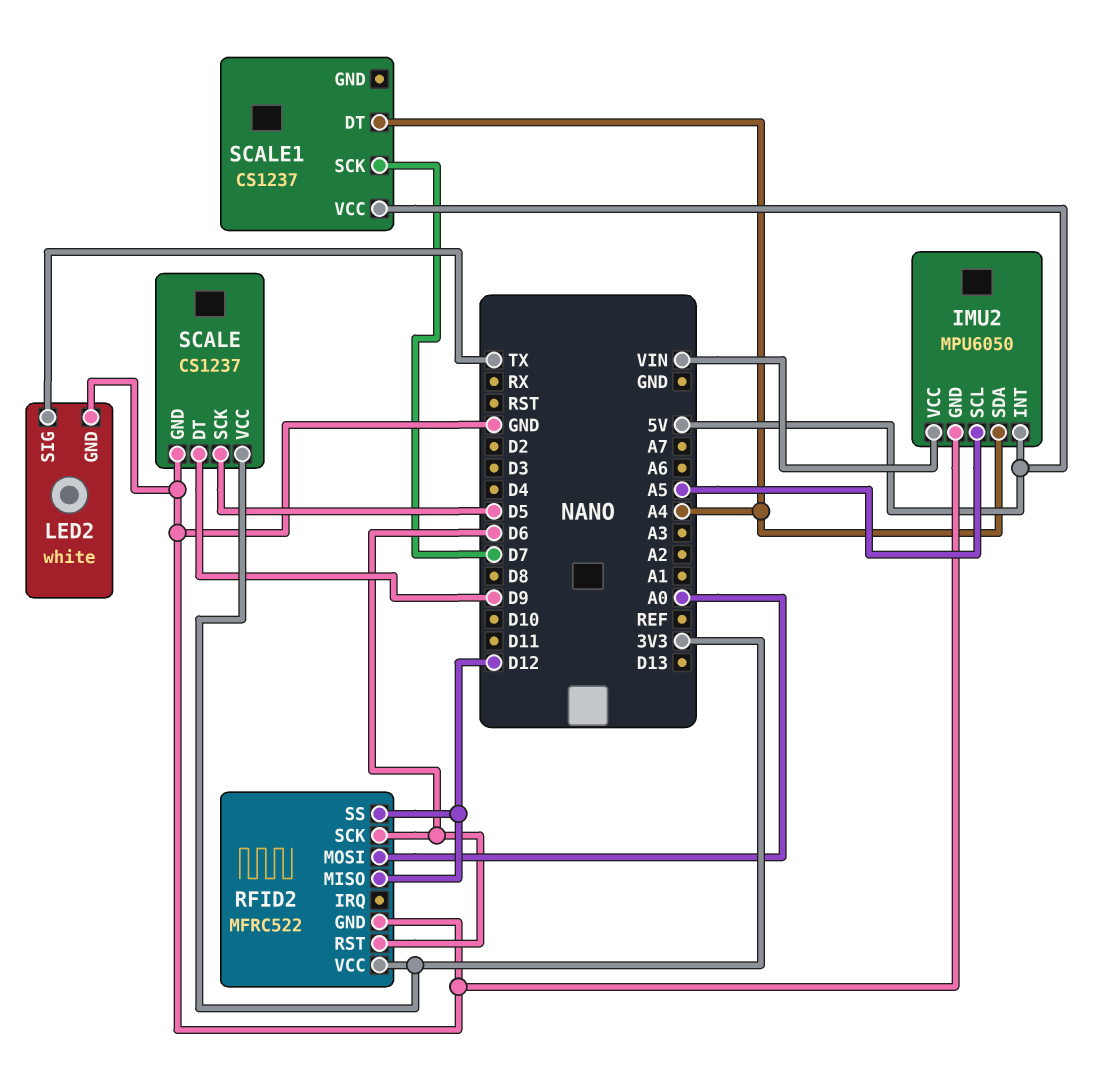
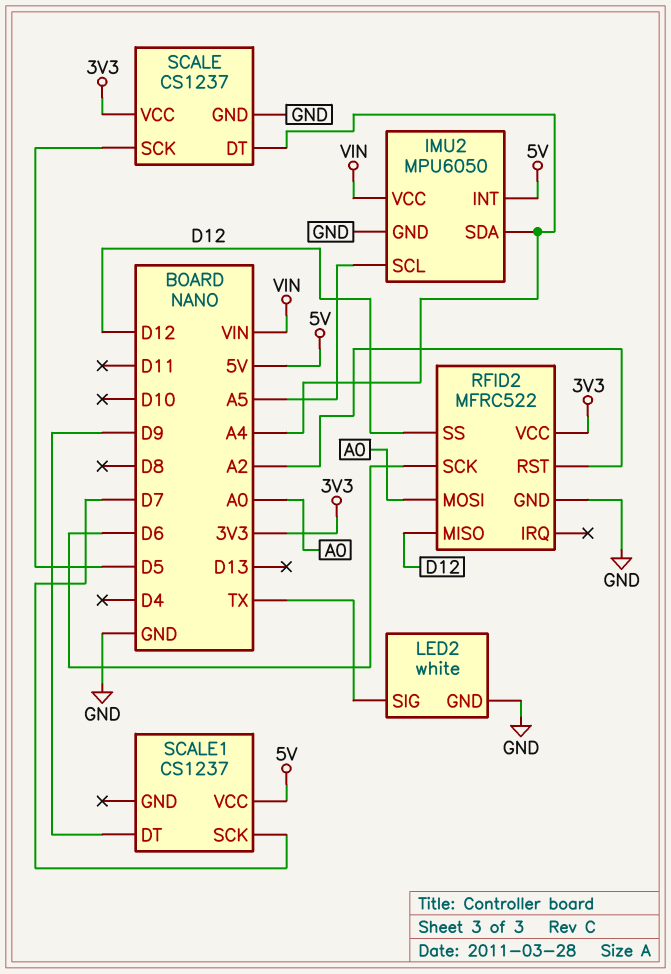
RFID2 pin RST: D6 -> A2
SCALE pin DT: D9 -> A4
SCALE1 pin DT: A4 -> D9

